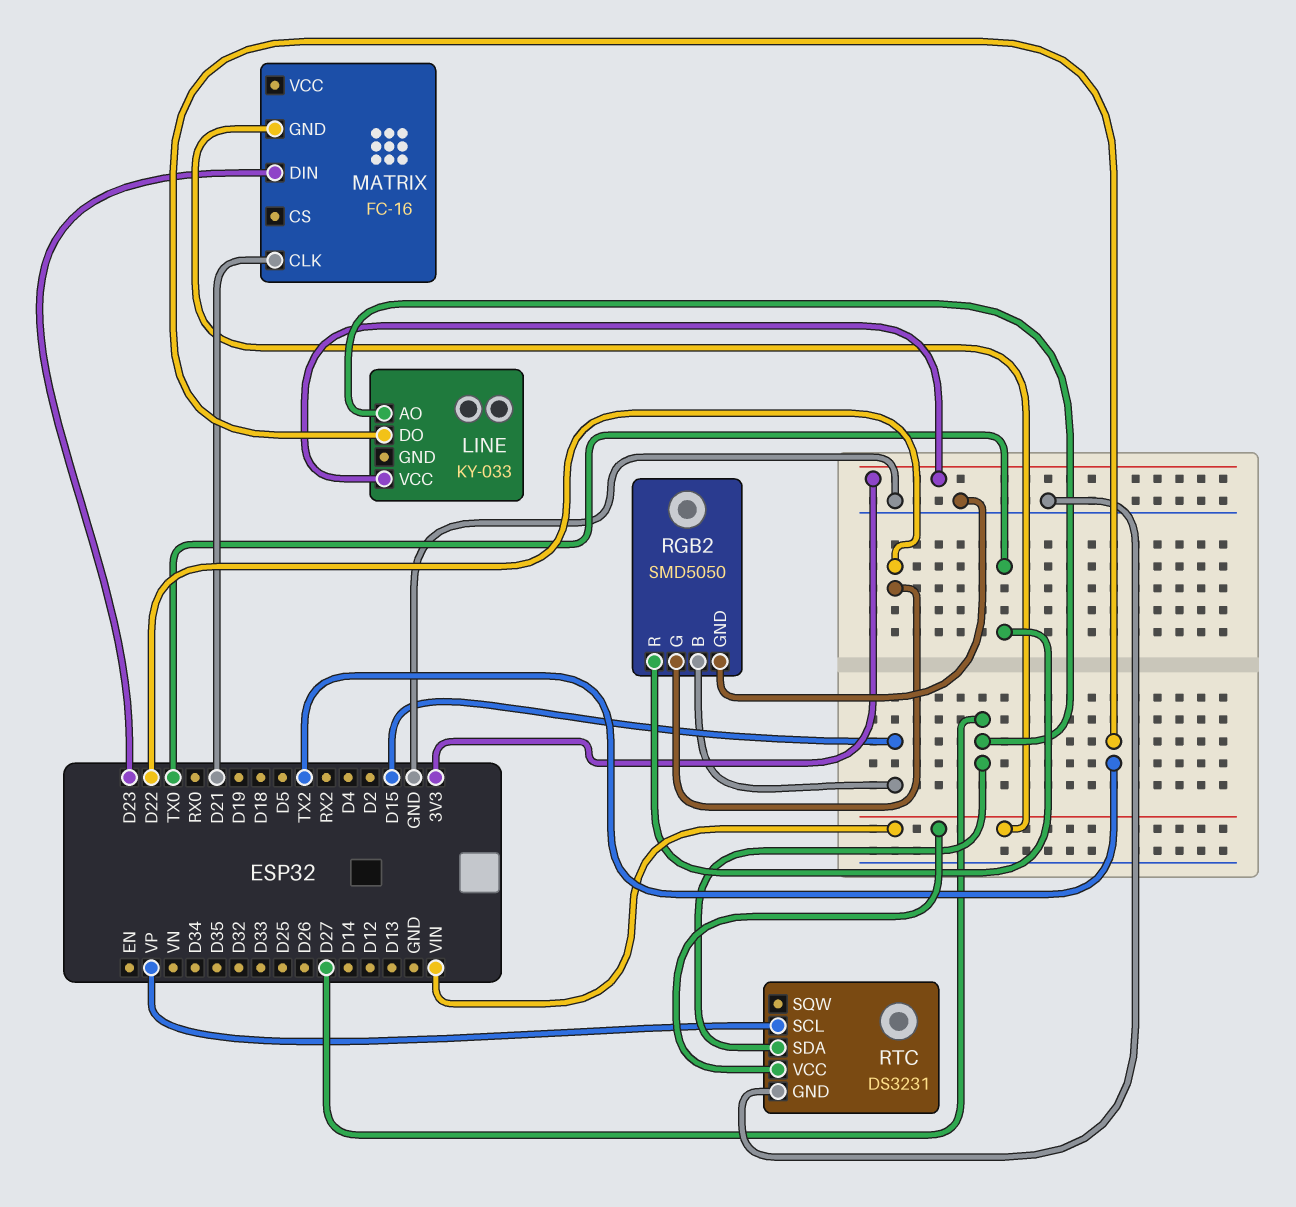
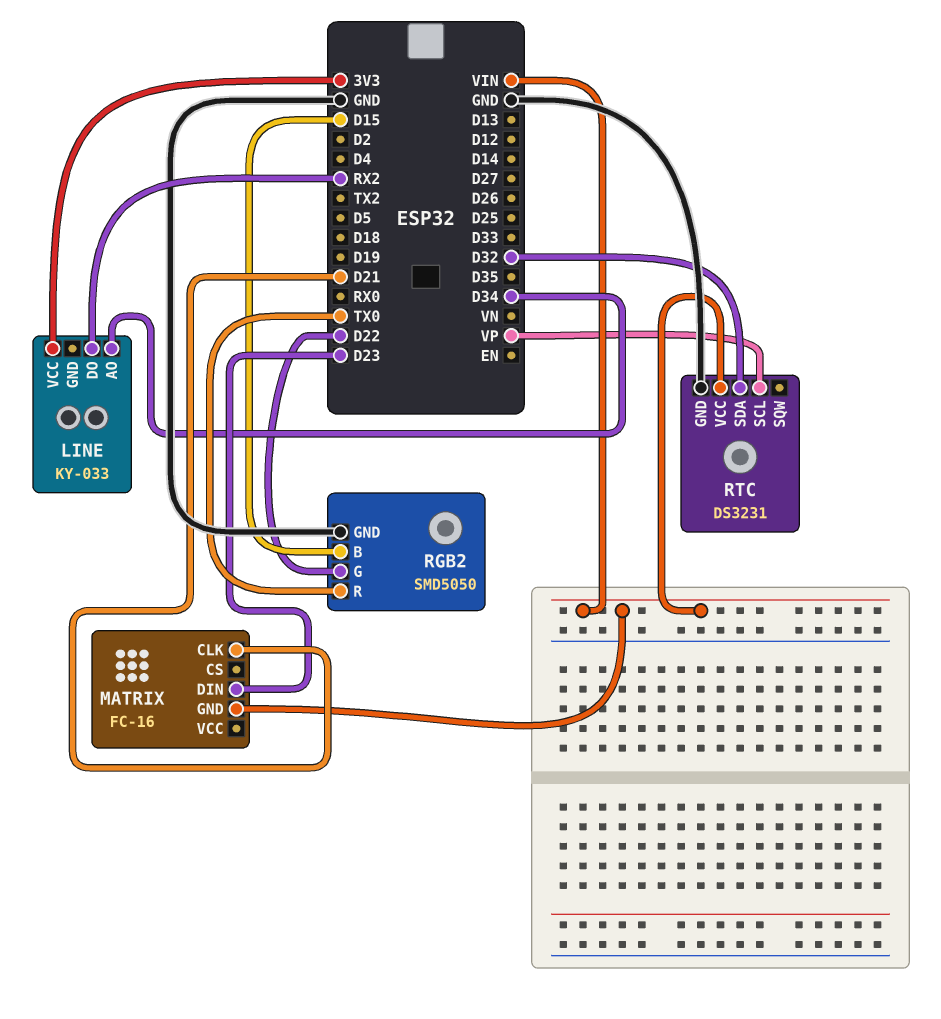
LINE pin AO: D27 -> D34
LINE pin DO: TX2 -> RX2
RTC pin SDA: D27 -> D32

